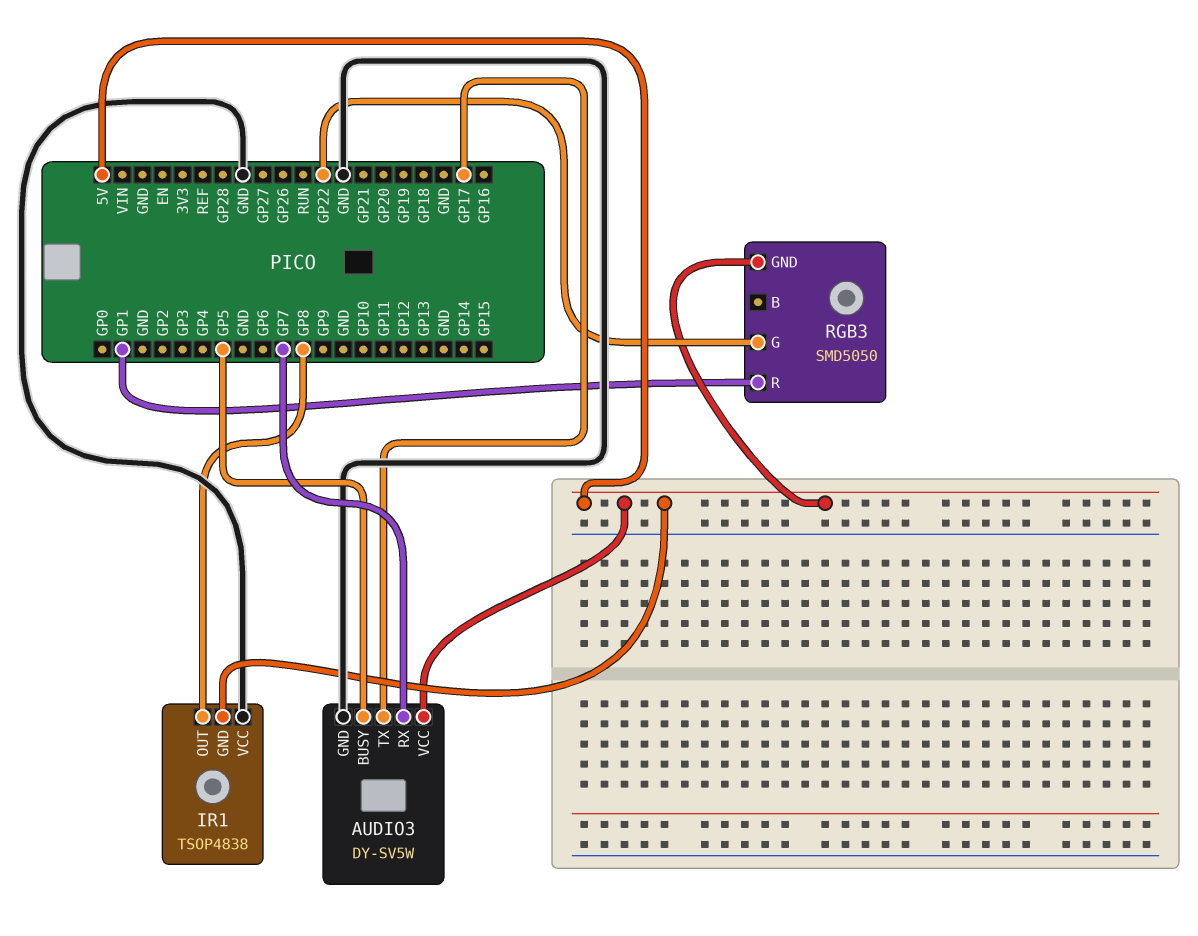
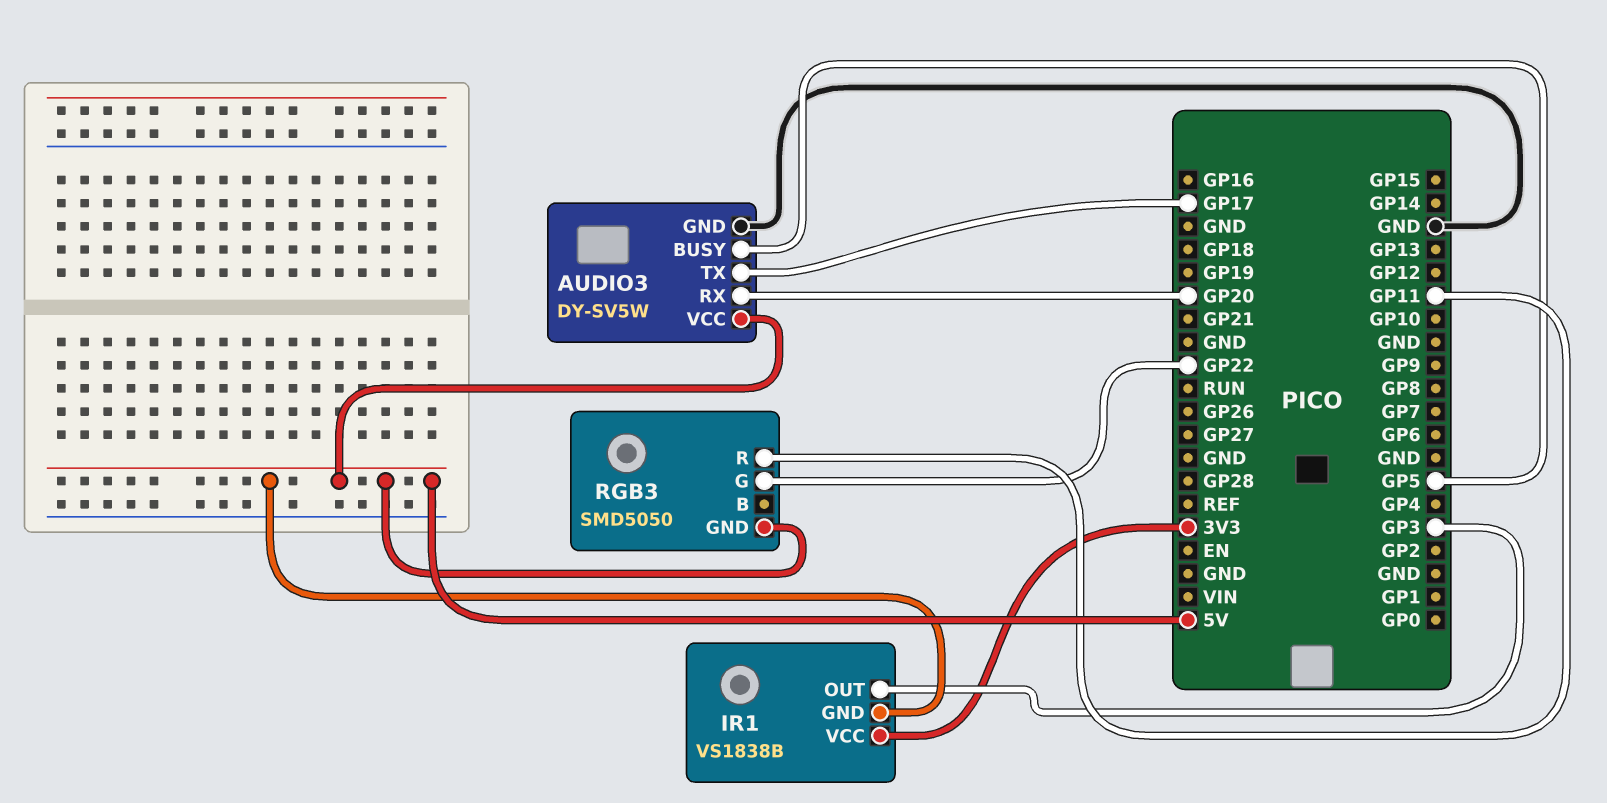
AUDIO3 pin RX: GP7 -> GP20
IR1: TSOP4838 -> VS1838B
IR1 pin OUT: GP8 -> GP3
IR1 pin VCC: GND -> 3V3
RGB3 pin R: GP1 -> GP11

